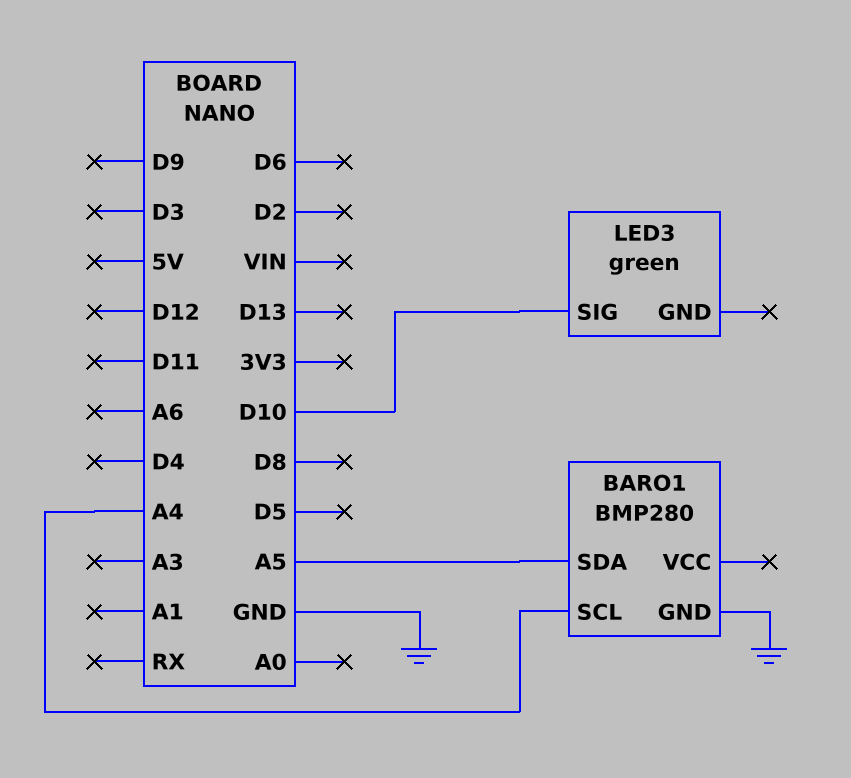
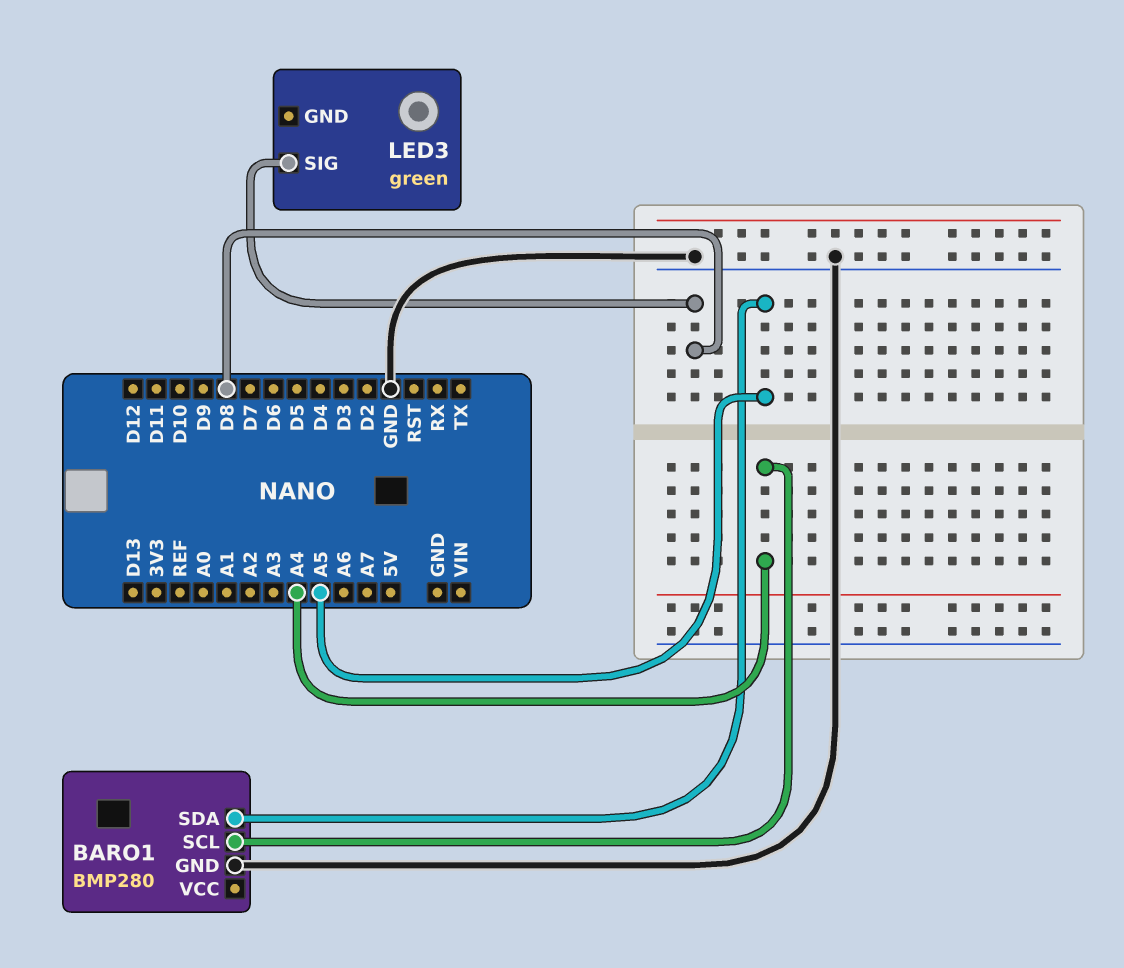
LED3 pin SIG: D10 -> D8

